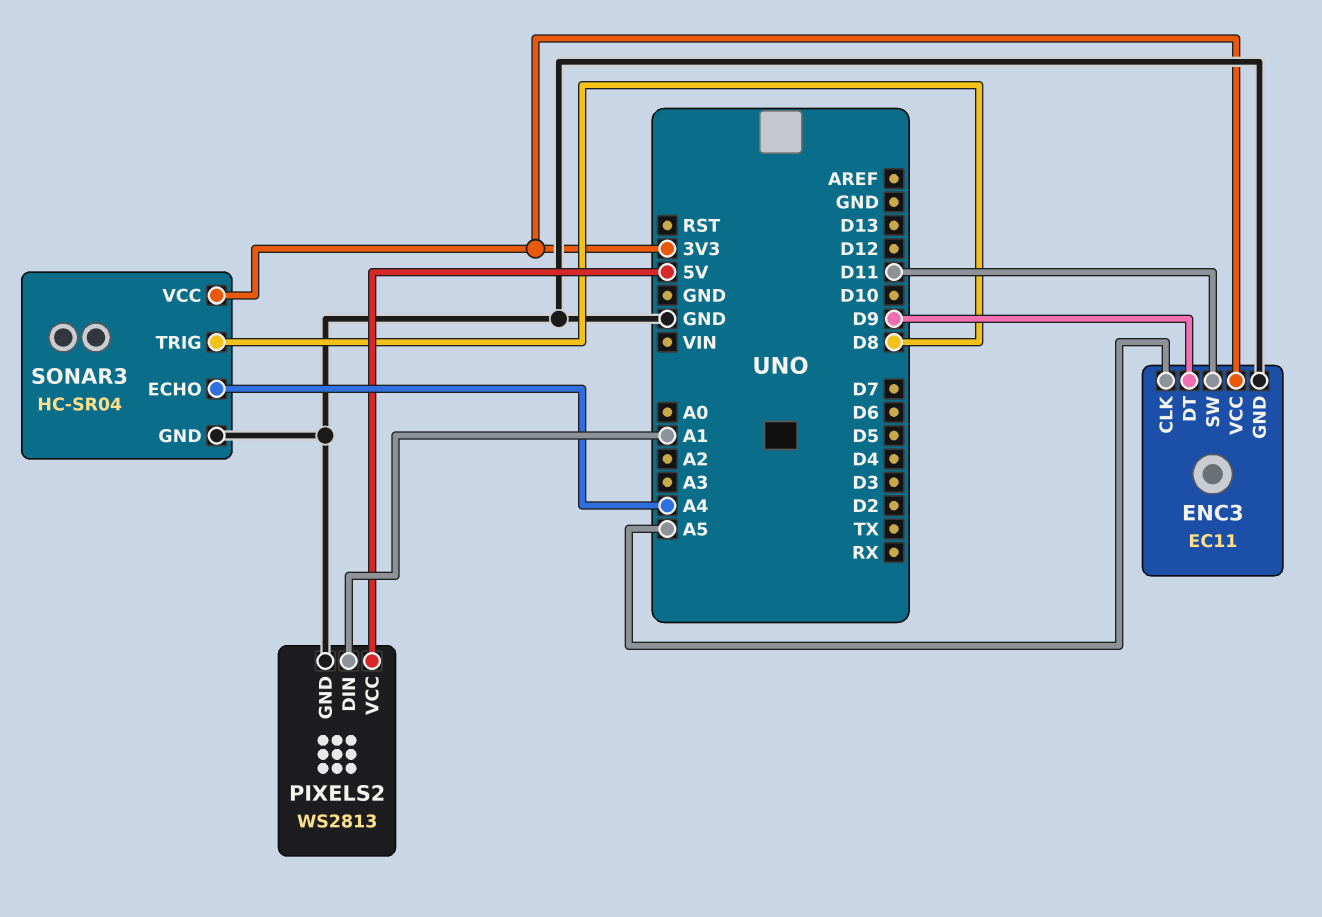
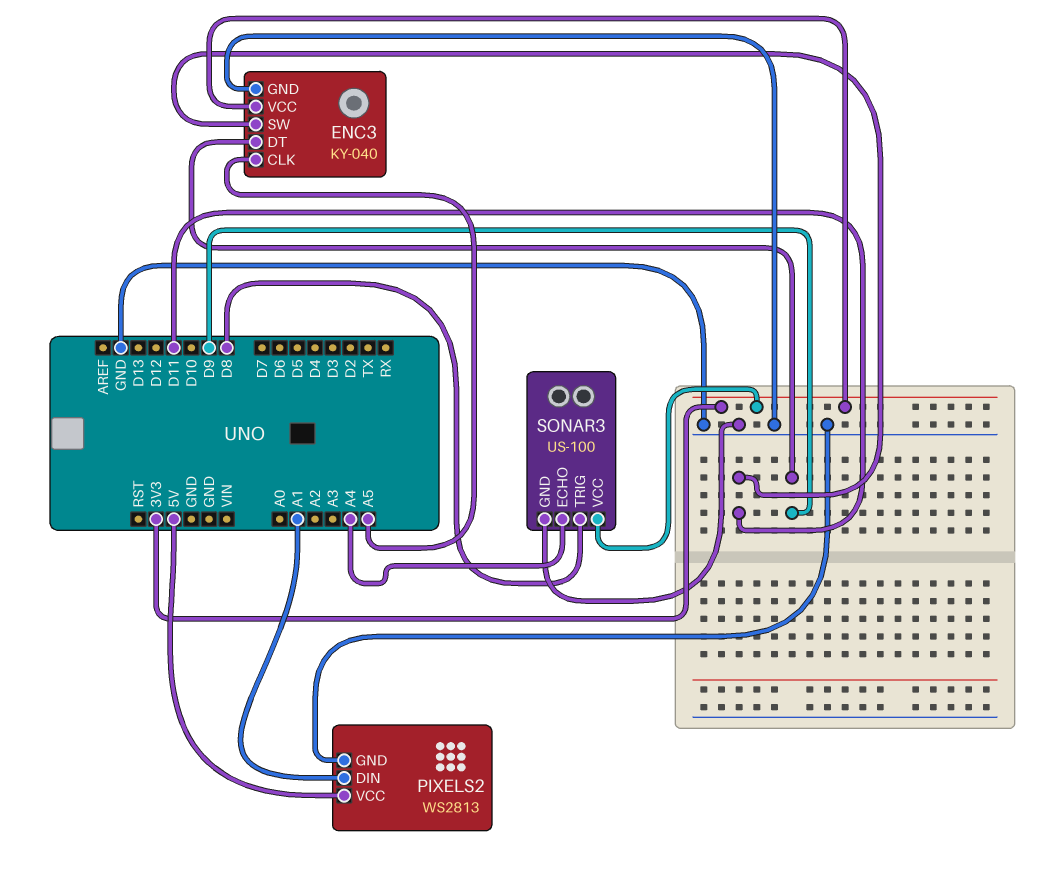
ENC3: EC11 -> KY-040
SONAR3: HC-SR04 -> US-100

